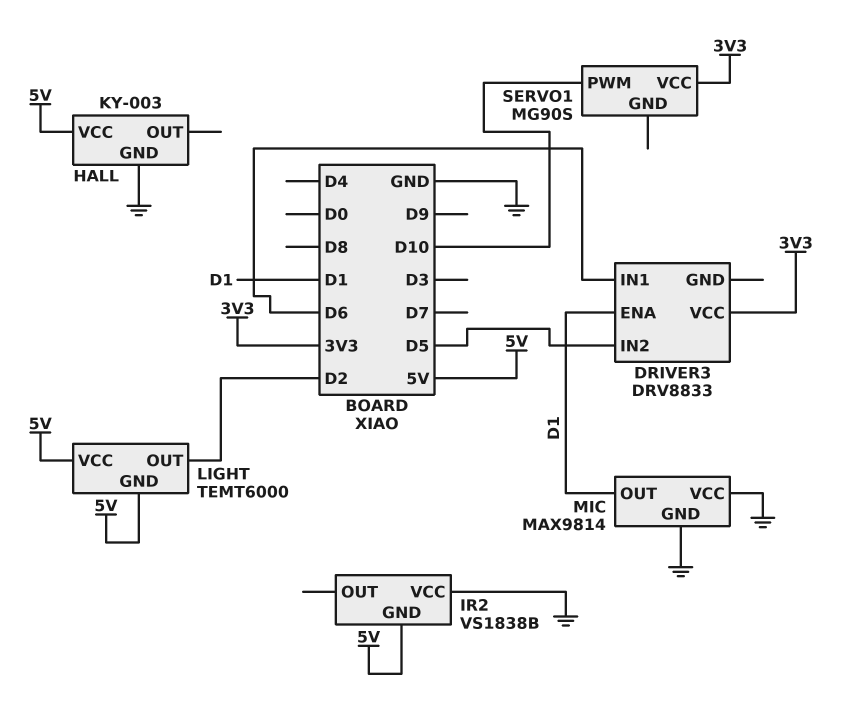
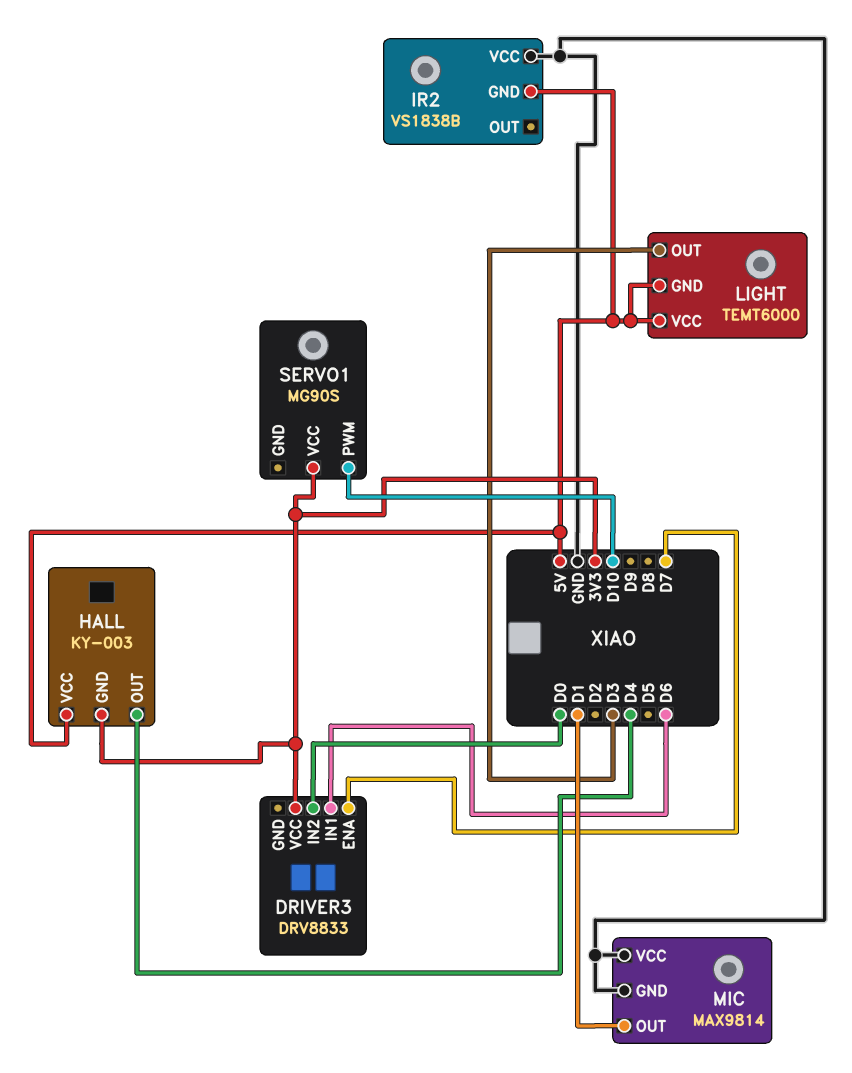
DRIVER3 pin ENA: D1 -> D7
DRIVER3 pin IN2: D5 -> D0
HALL pin GND: GND -> 3V3
HALL pin OUT: none -> D4
LIGHT pin OUT: D2 -> D3

